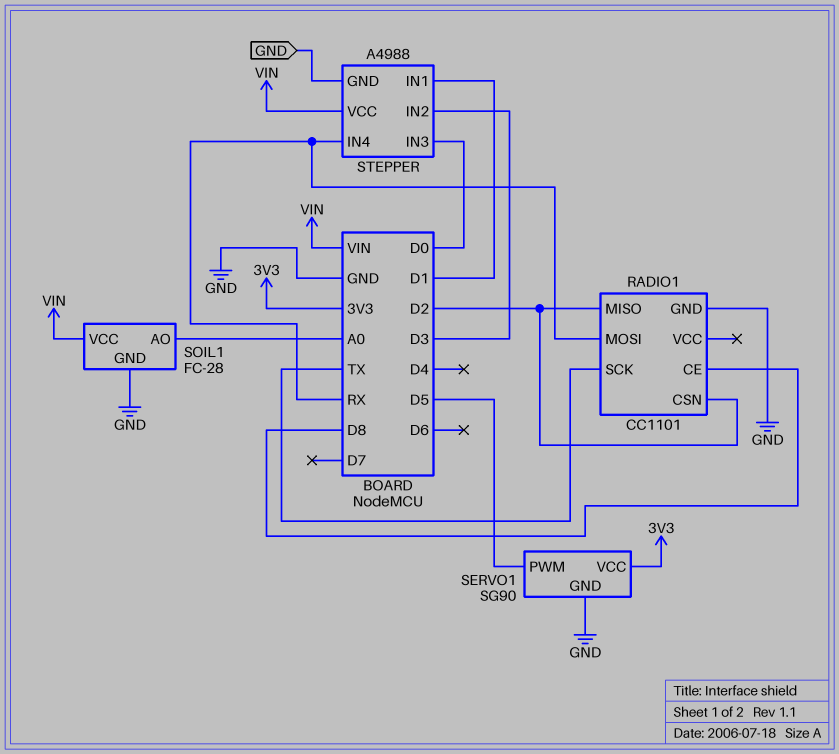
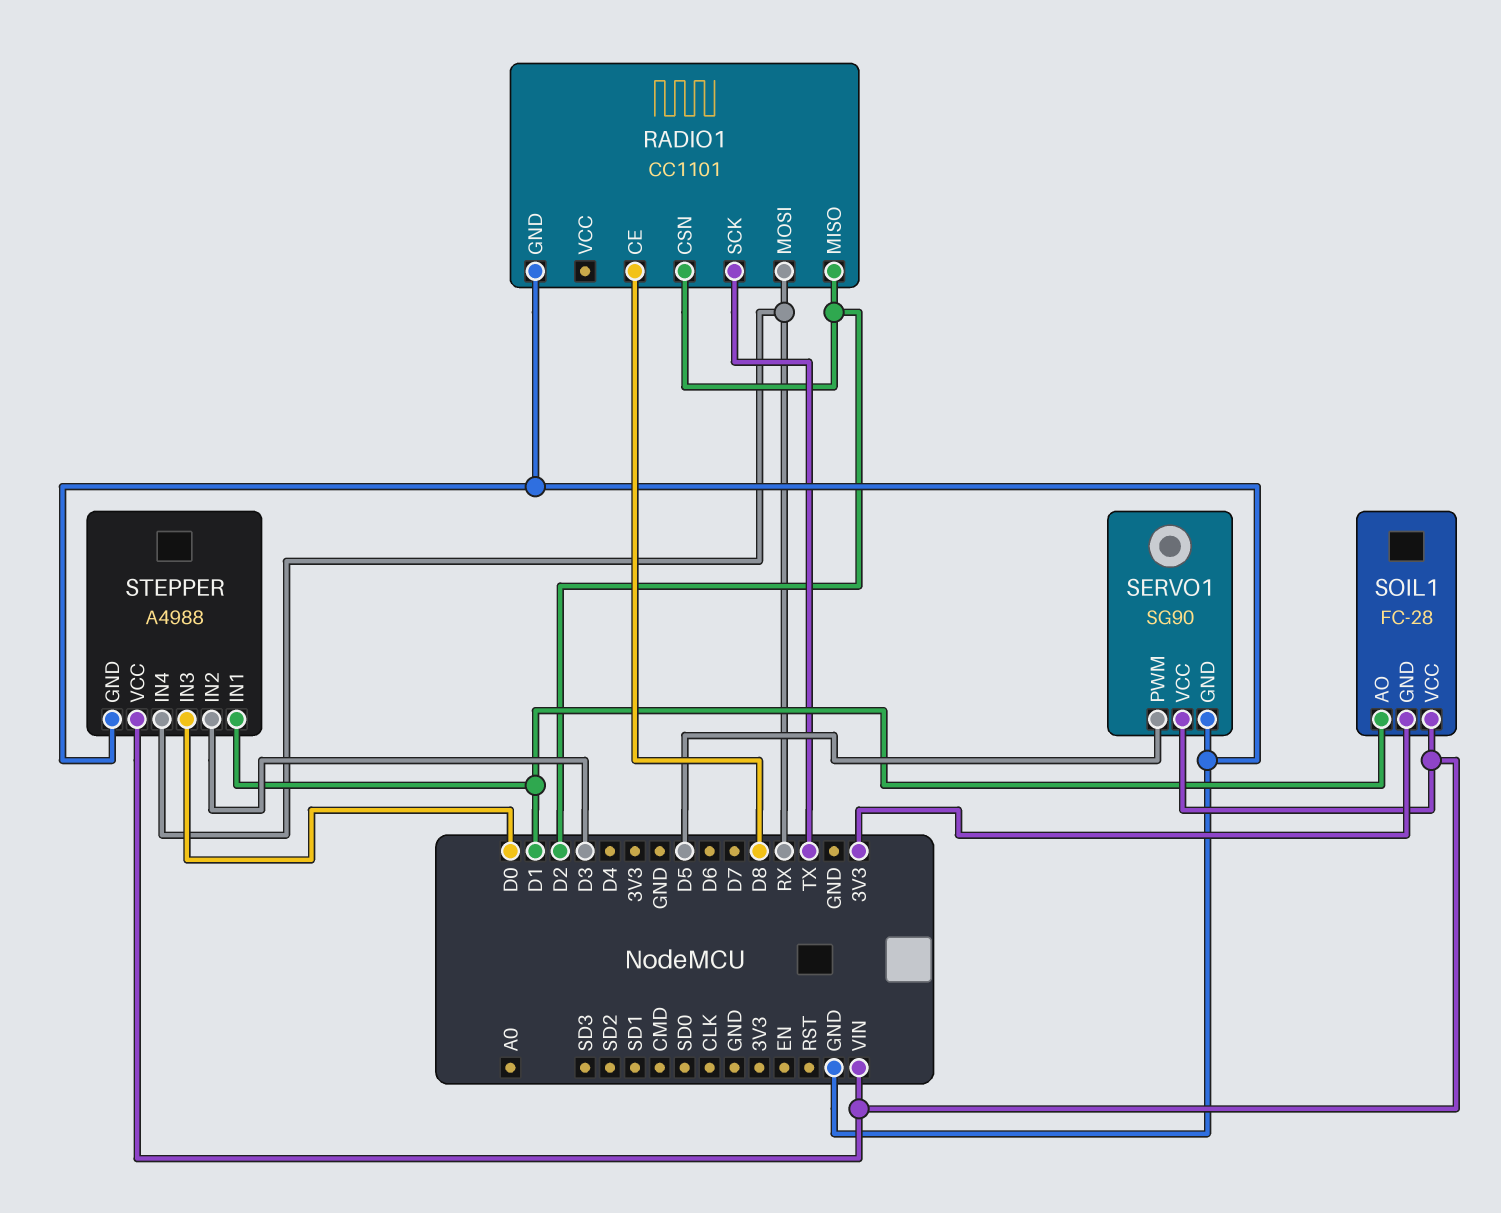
SERVO1 pin VCC: 3V3 -> VIN
SOIL1 pin AO: A0 -> D1
SOIL1 pin GND: GND -> 3V3

